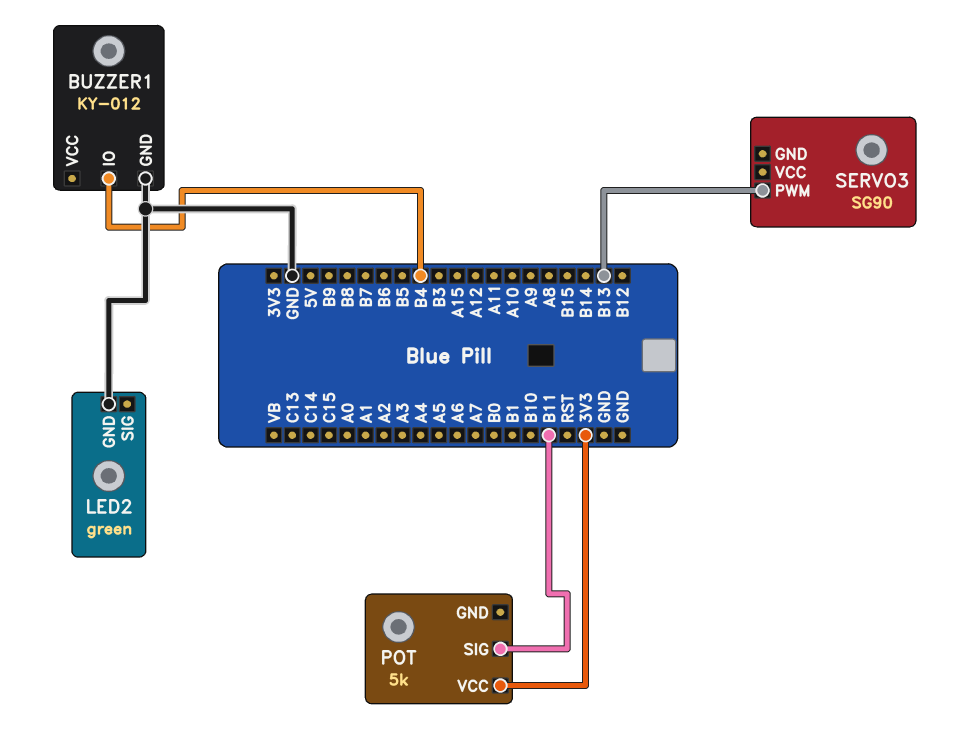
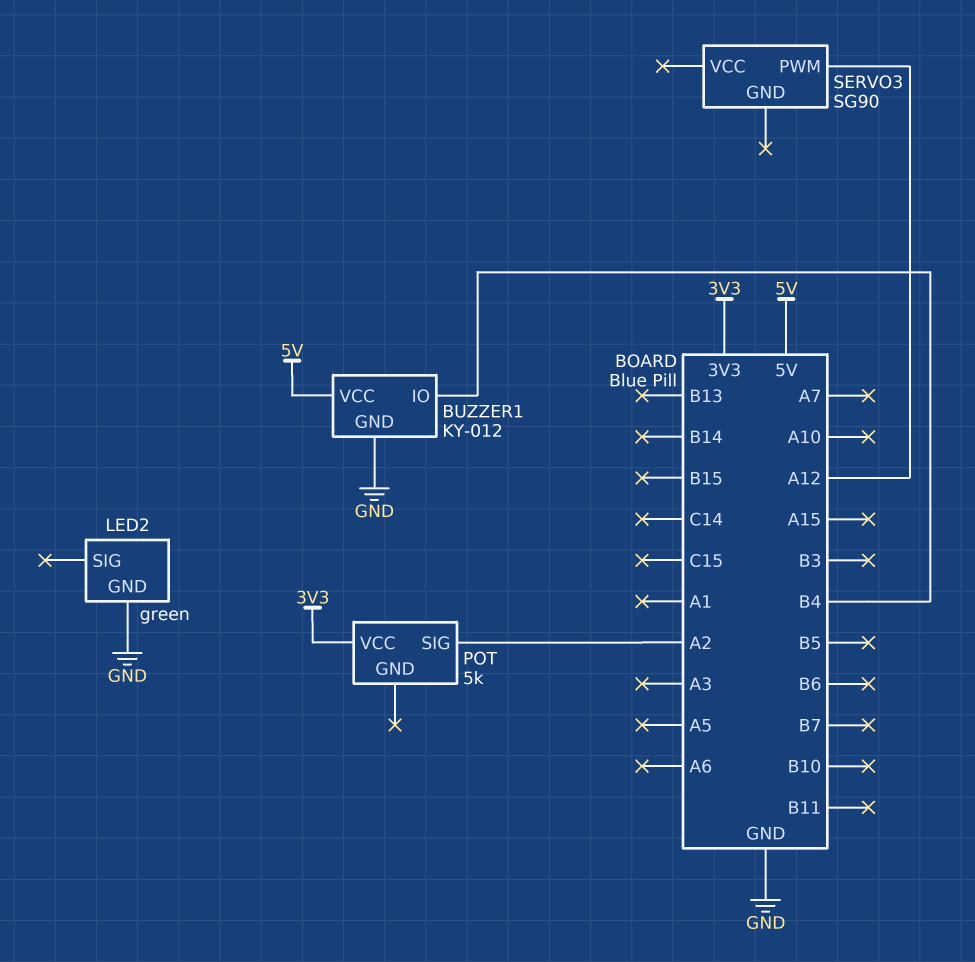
BUZZER1 pin VCC: none -> 5V
POT pin SIG: B11 -> A2
SERVO3 pin PWM: B13 -> A12

